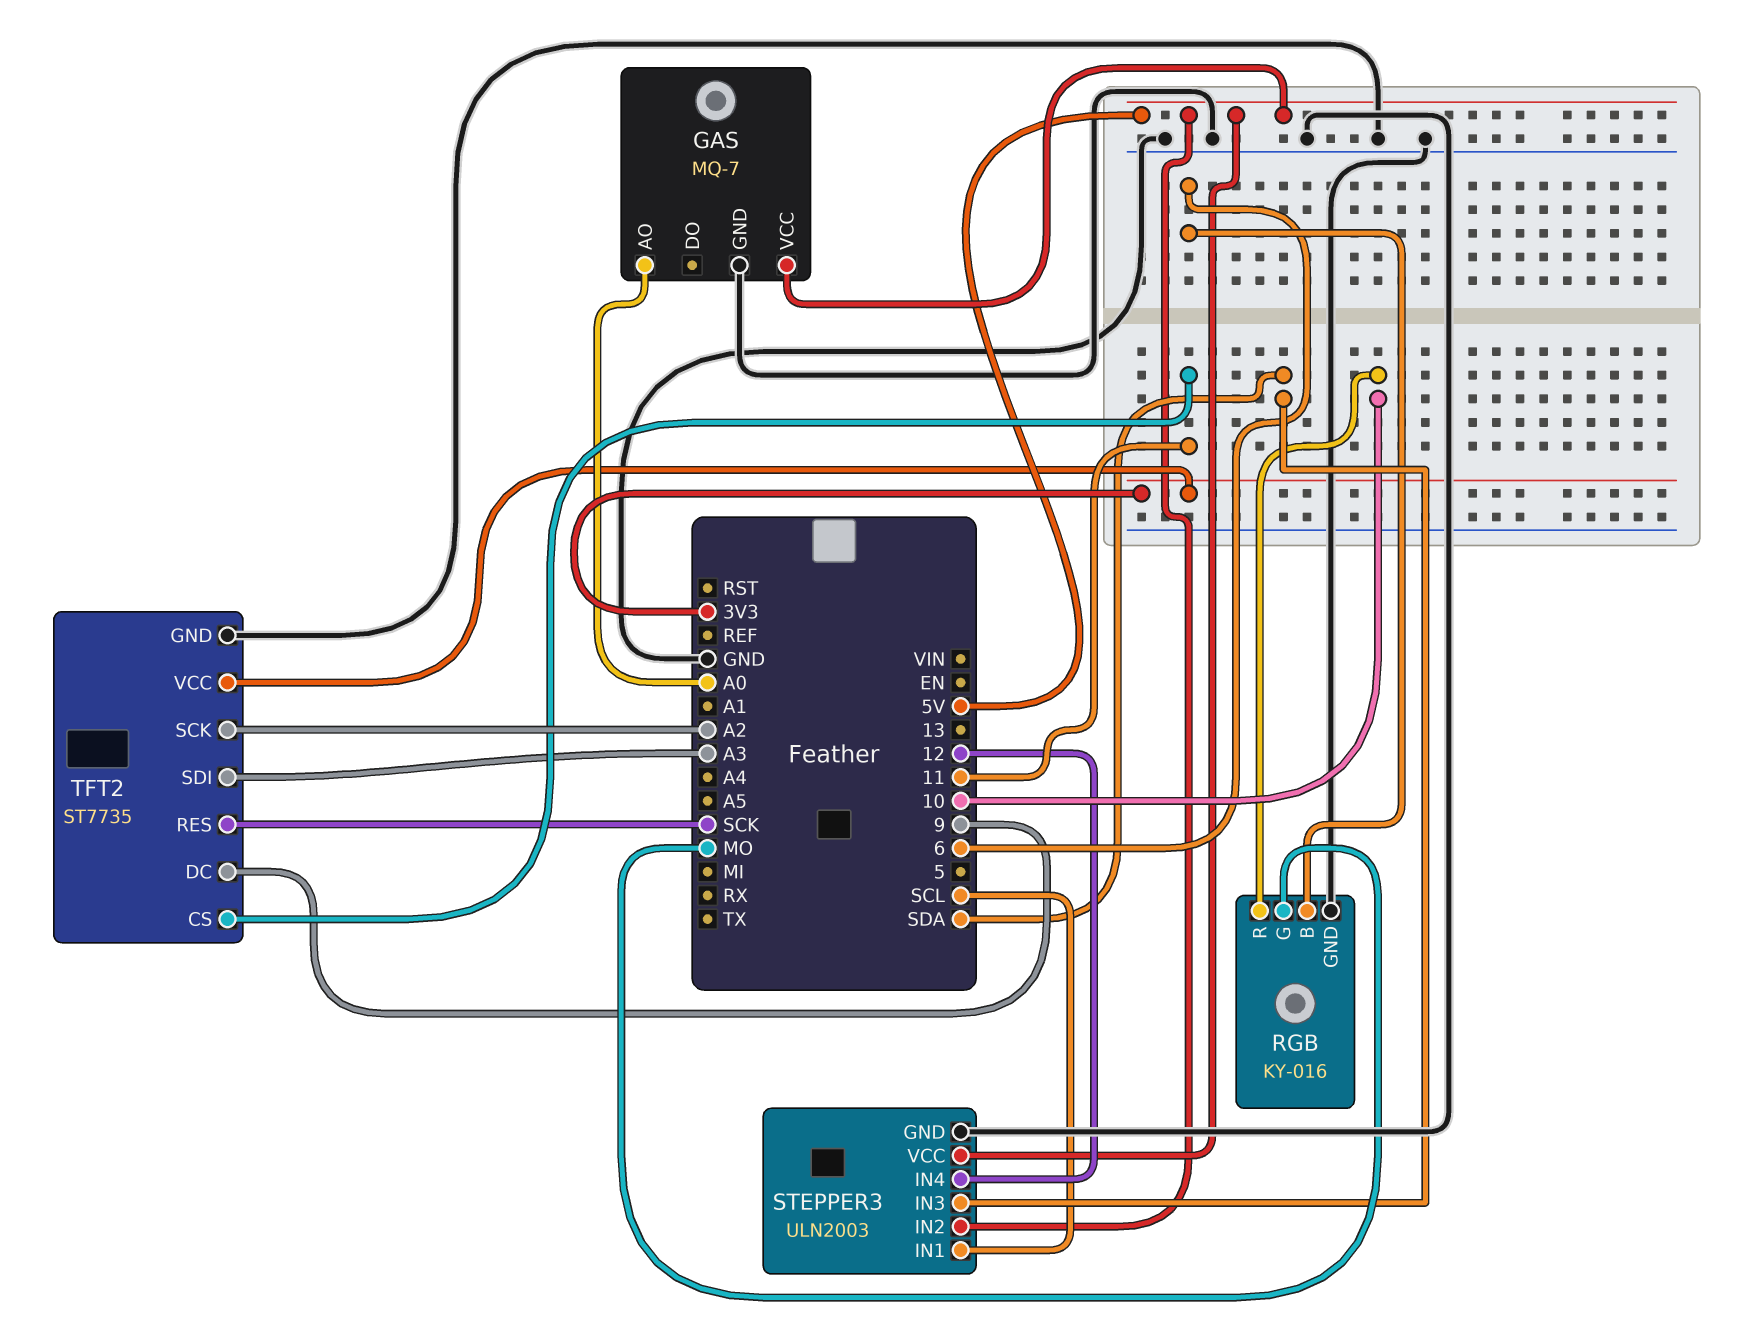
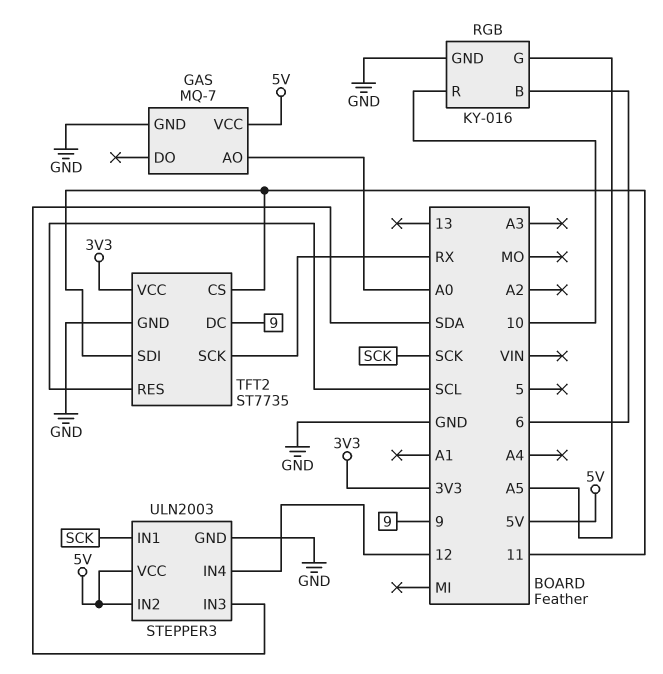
RGB pin G: MO -> A5
STEPPER3 pin IN1: SCL -> SCK
TFT2 pin RES: SCK -> SCL
TFT2 pin SCK: A2 -> RX
TFT2 pin SDI: A3 -> 11

